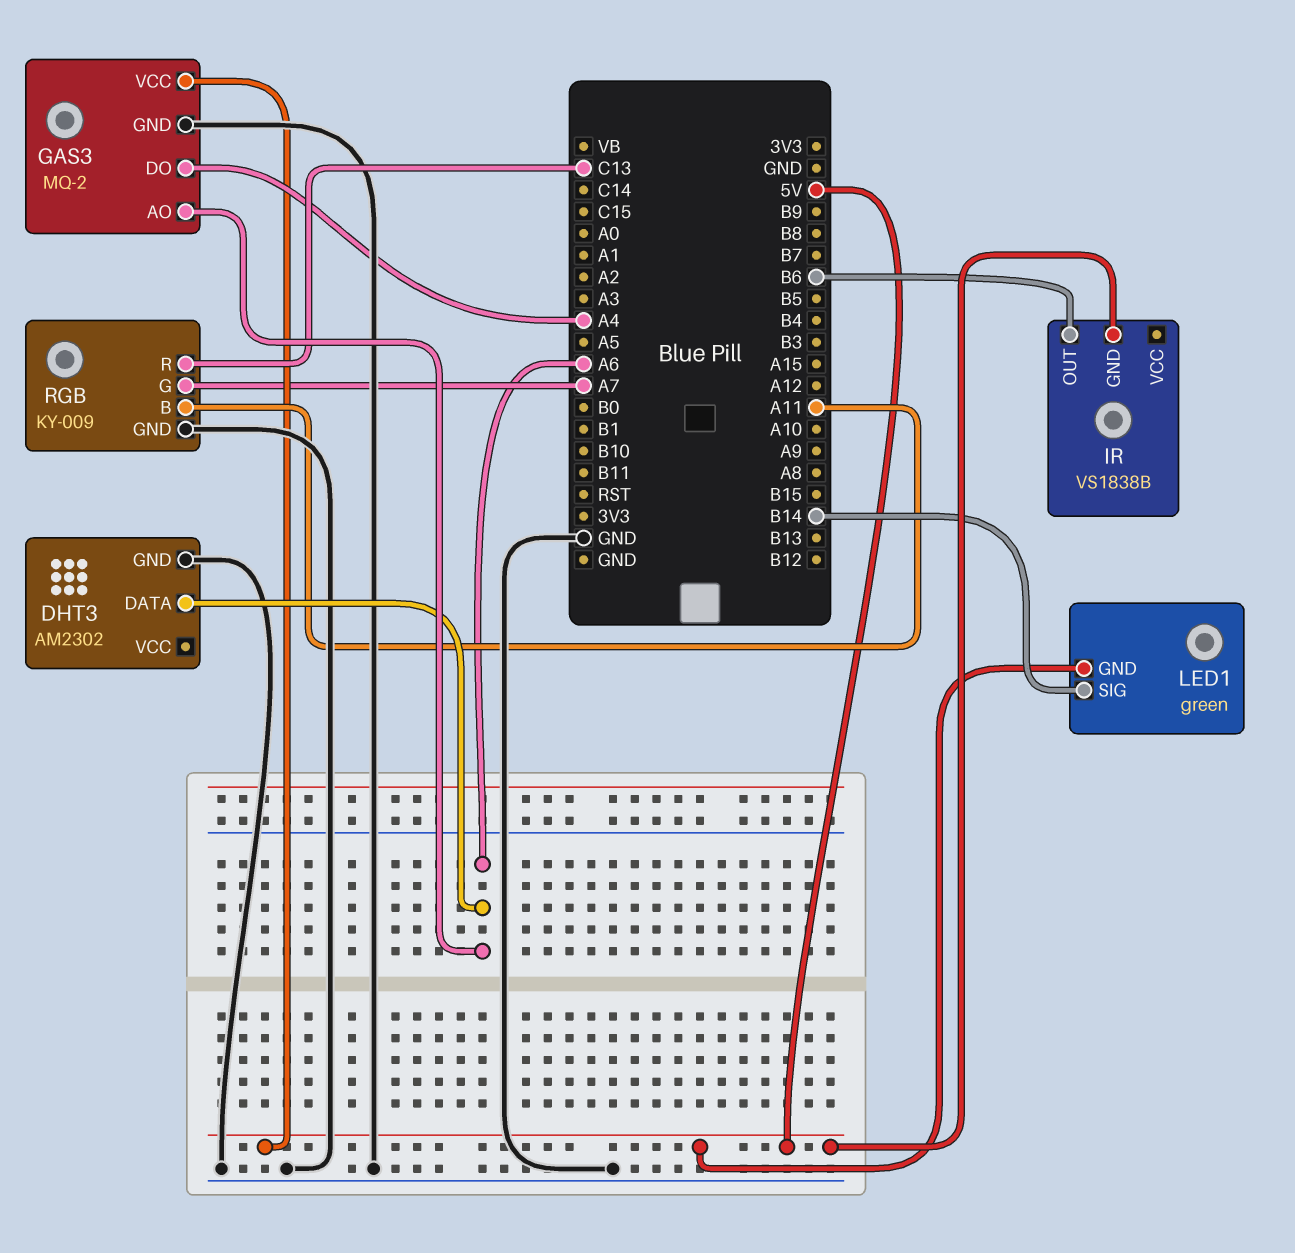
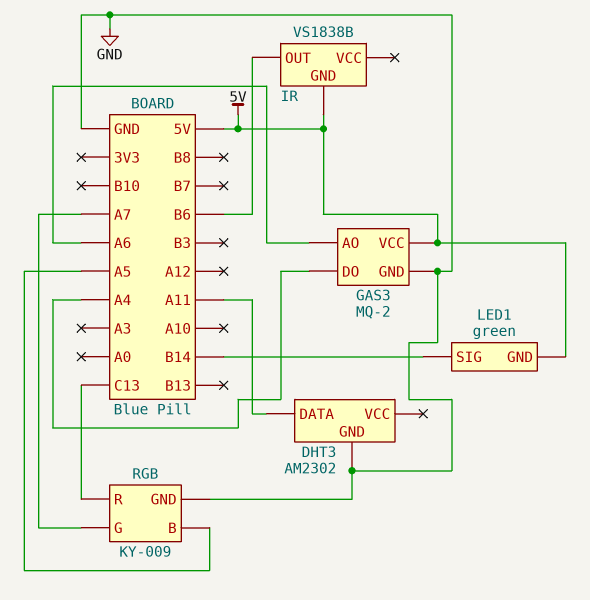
DHT3 pin DATA: A6 -> A11
RGB pin B: A11 -> A5

